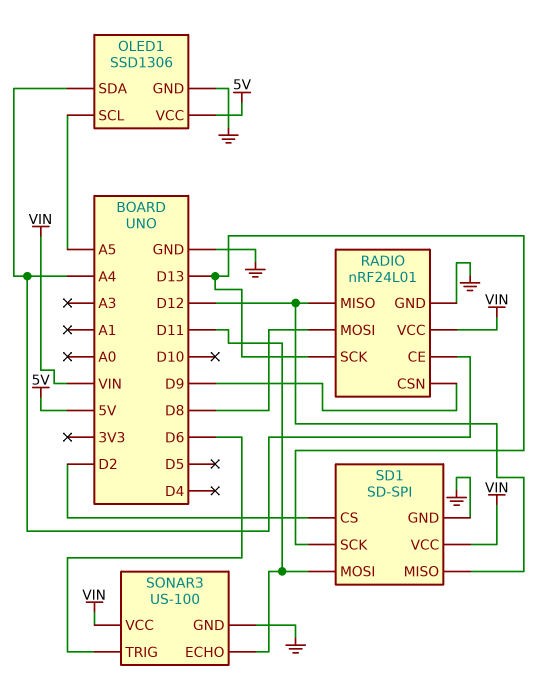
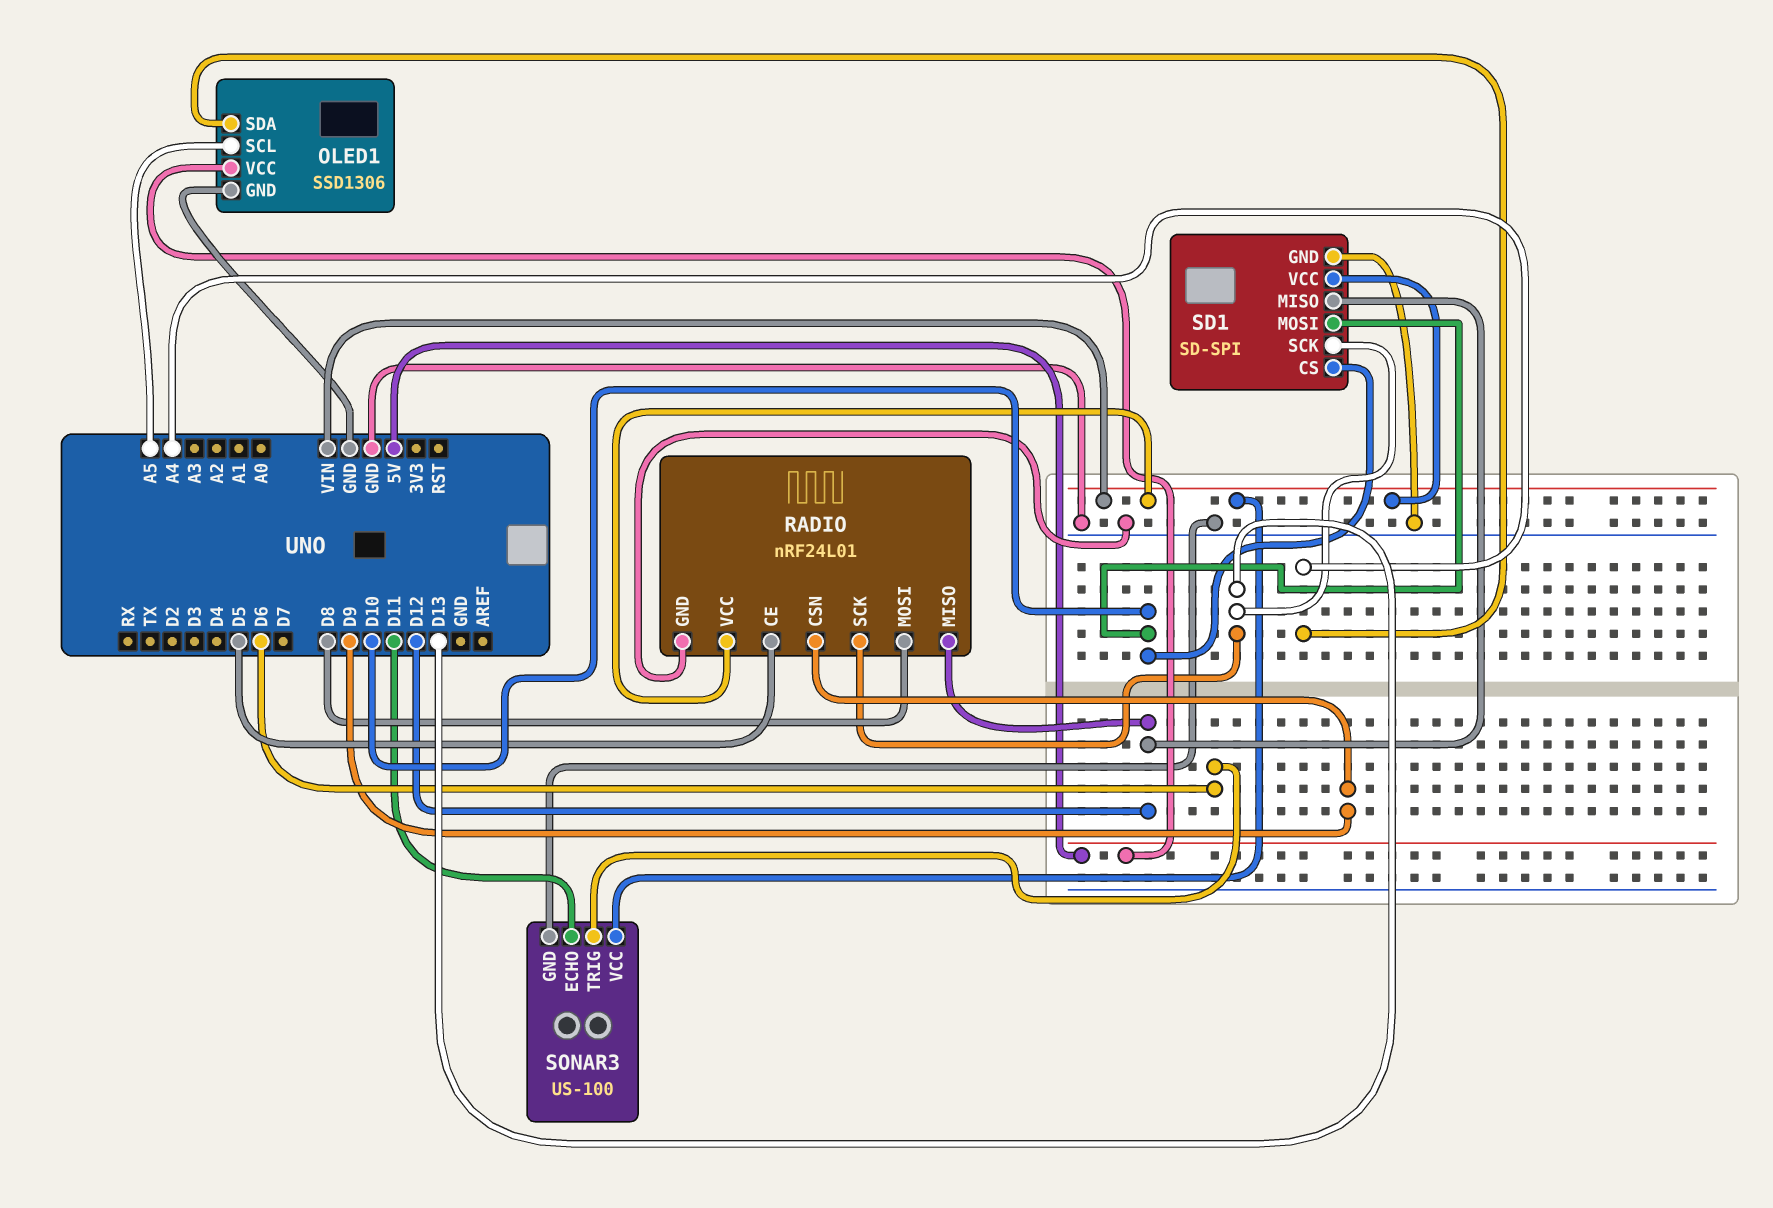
RADIO pin CE: A4 -> D5
SD1 pin CS: D2 -> D10
SD1 pin MOSI: D11 -> D10

